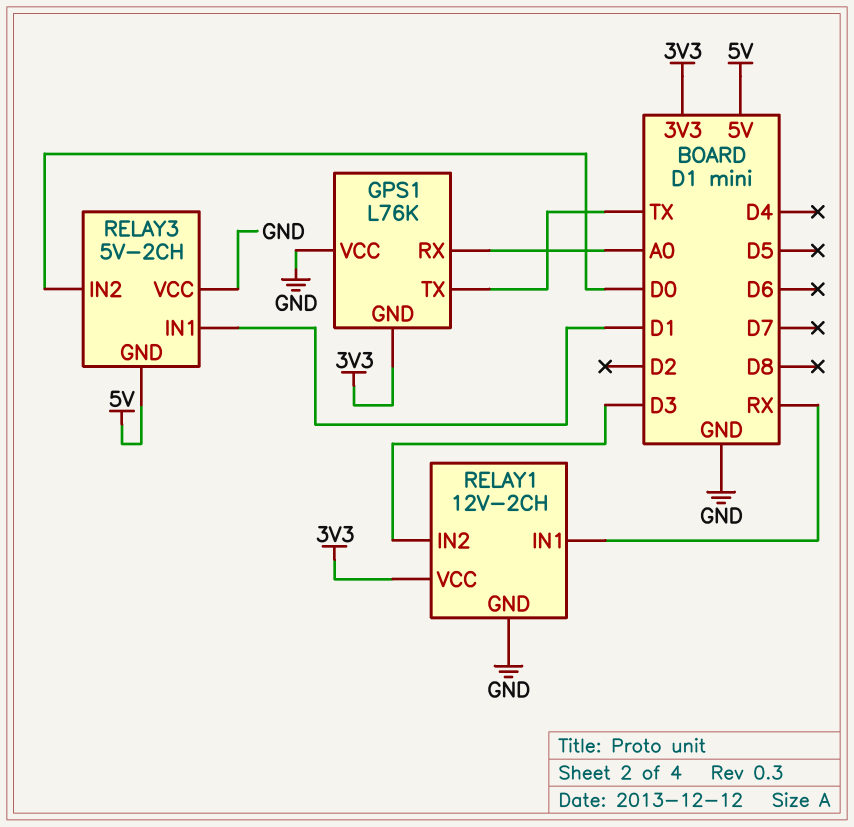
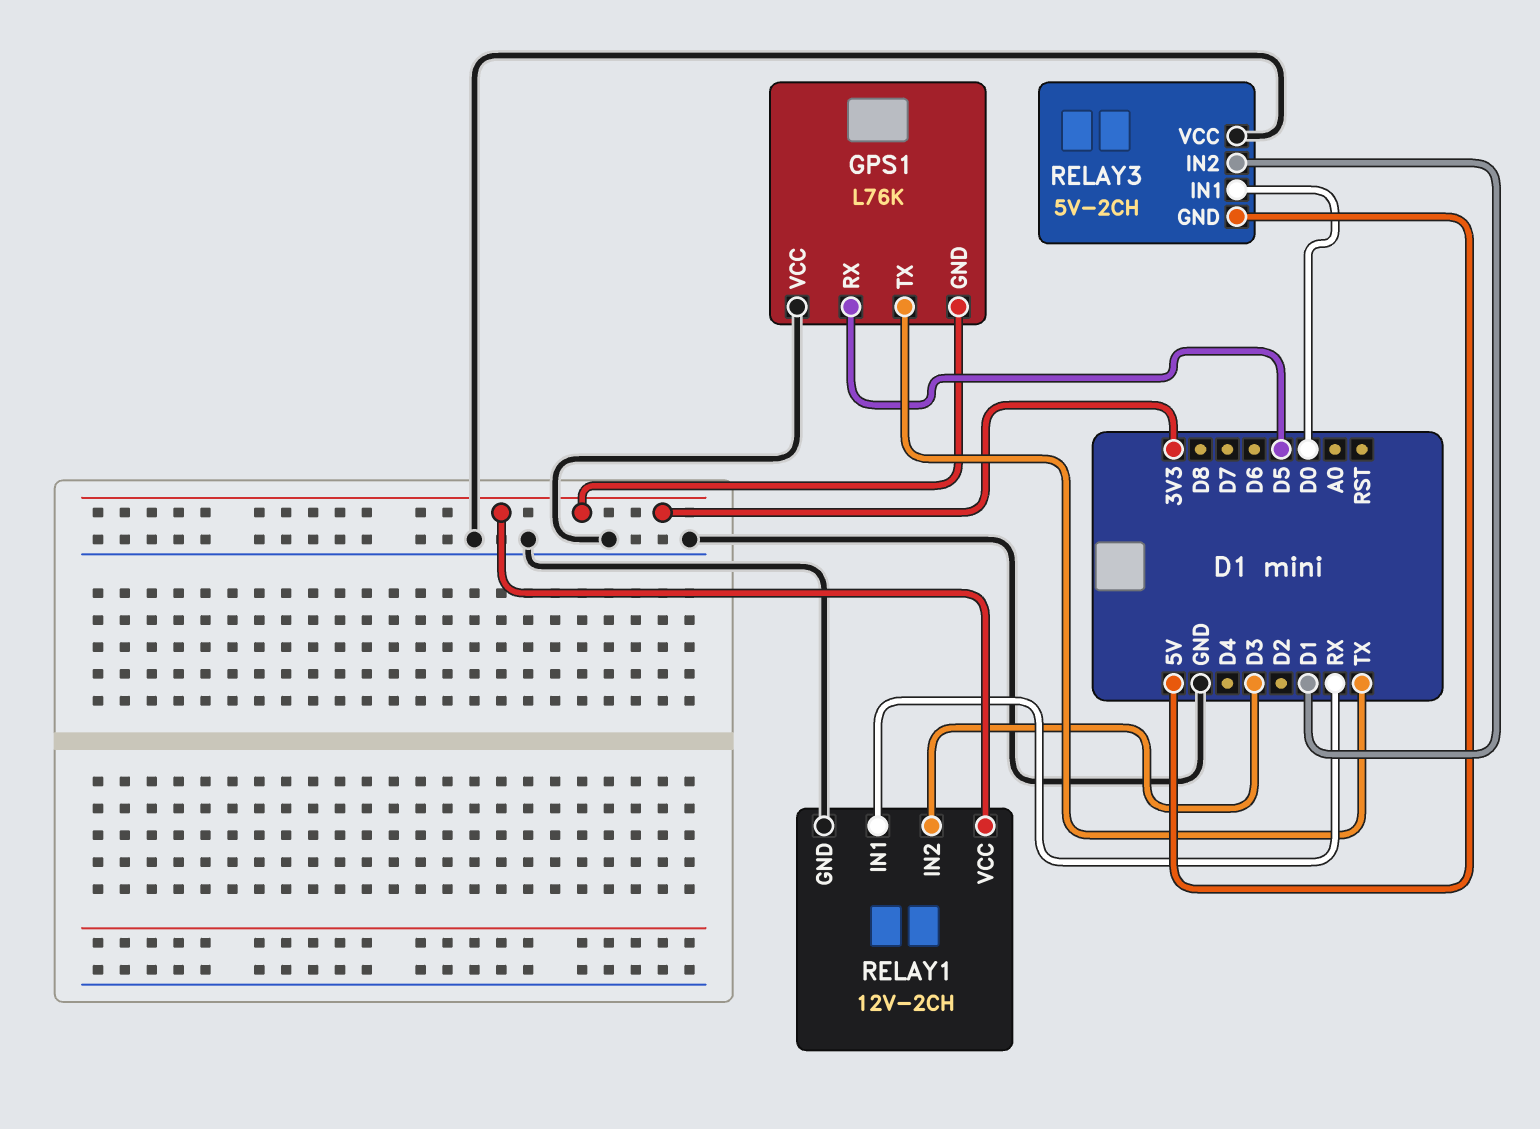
GPS1 pin RX: A0 -> D5
RELAY3 pin IN1: D1 -> D0
RELAY3 pin IN2: D0 -> D1

